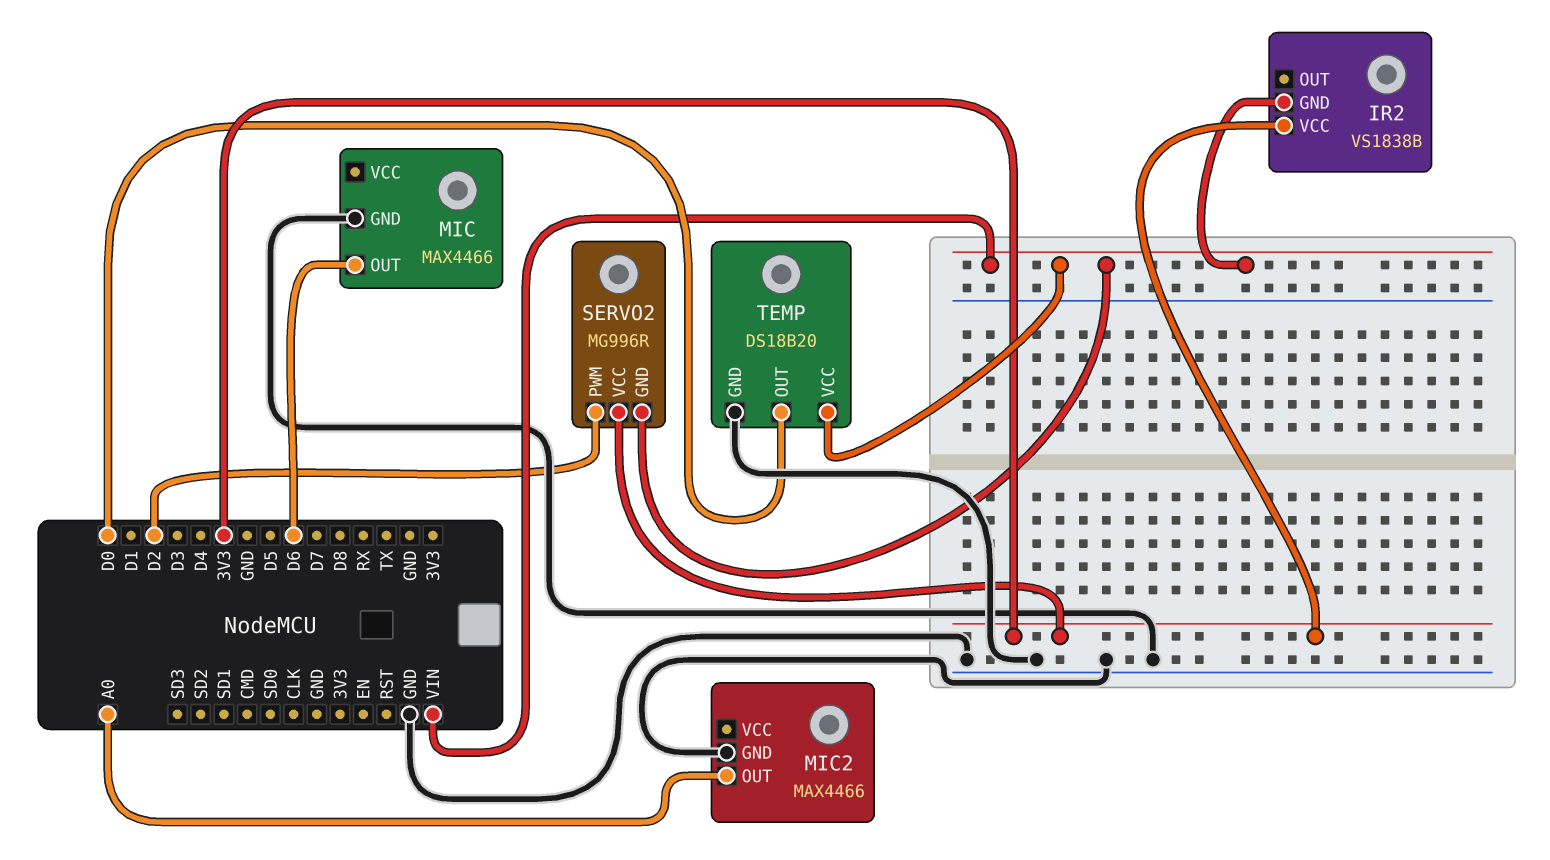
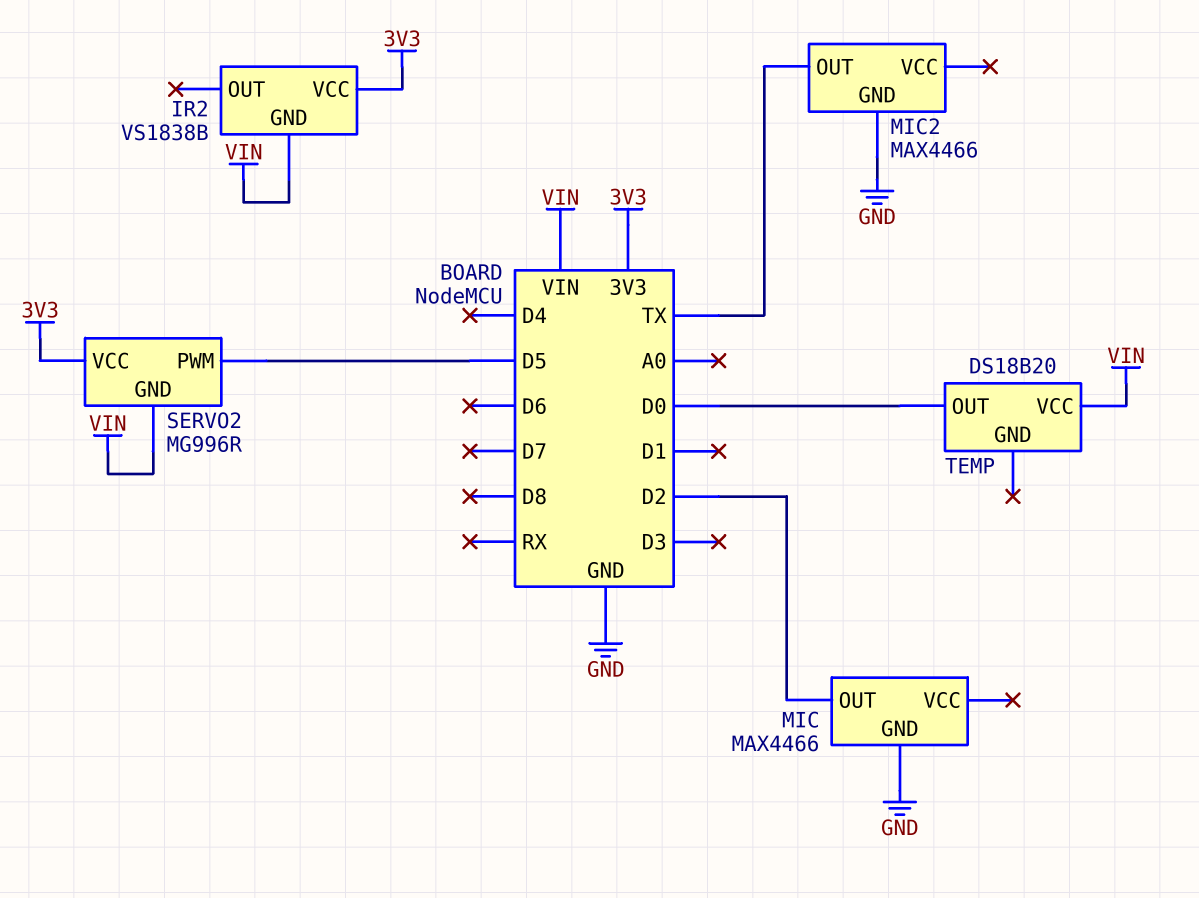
MIC pin OUT: D6 -> D2
MIC2 pin OUT: A0 -> TX
SERVO2 pin PWM: D2 -> D5
TEMP pin GND: GND -> none

